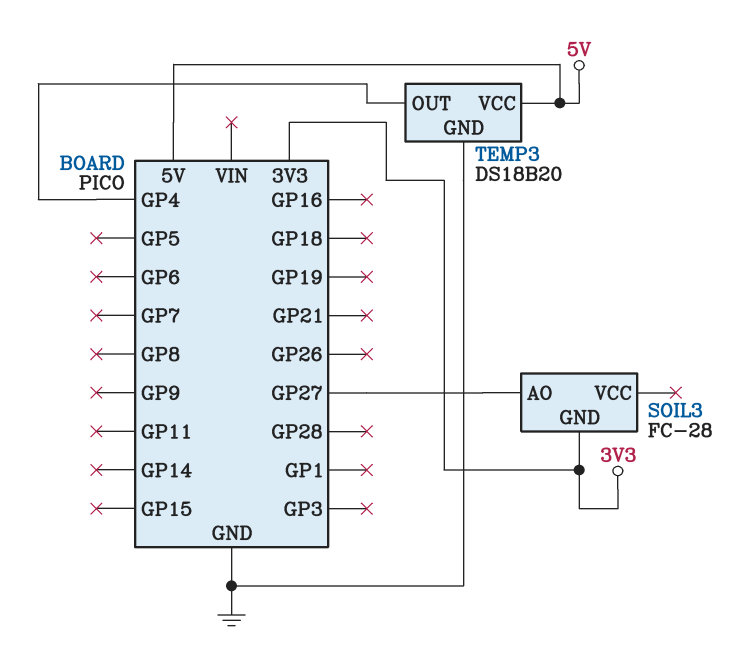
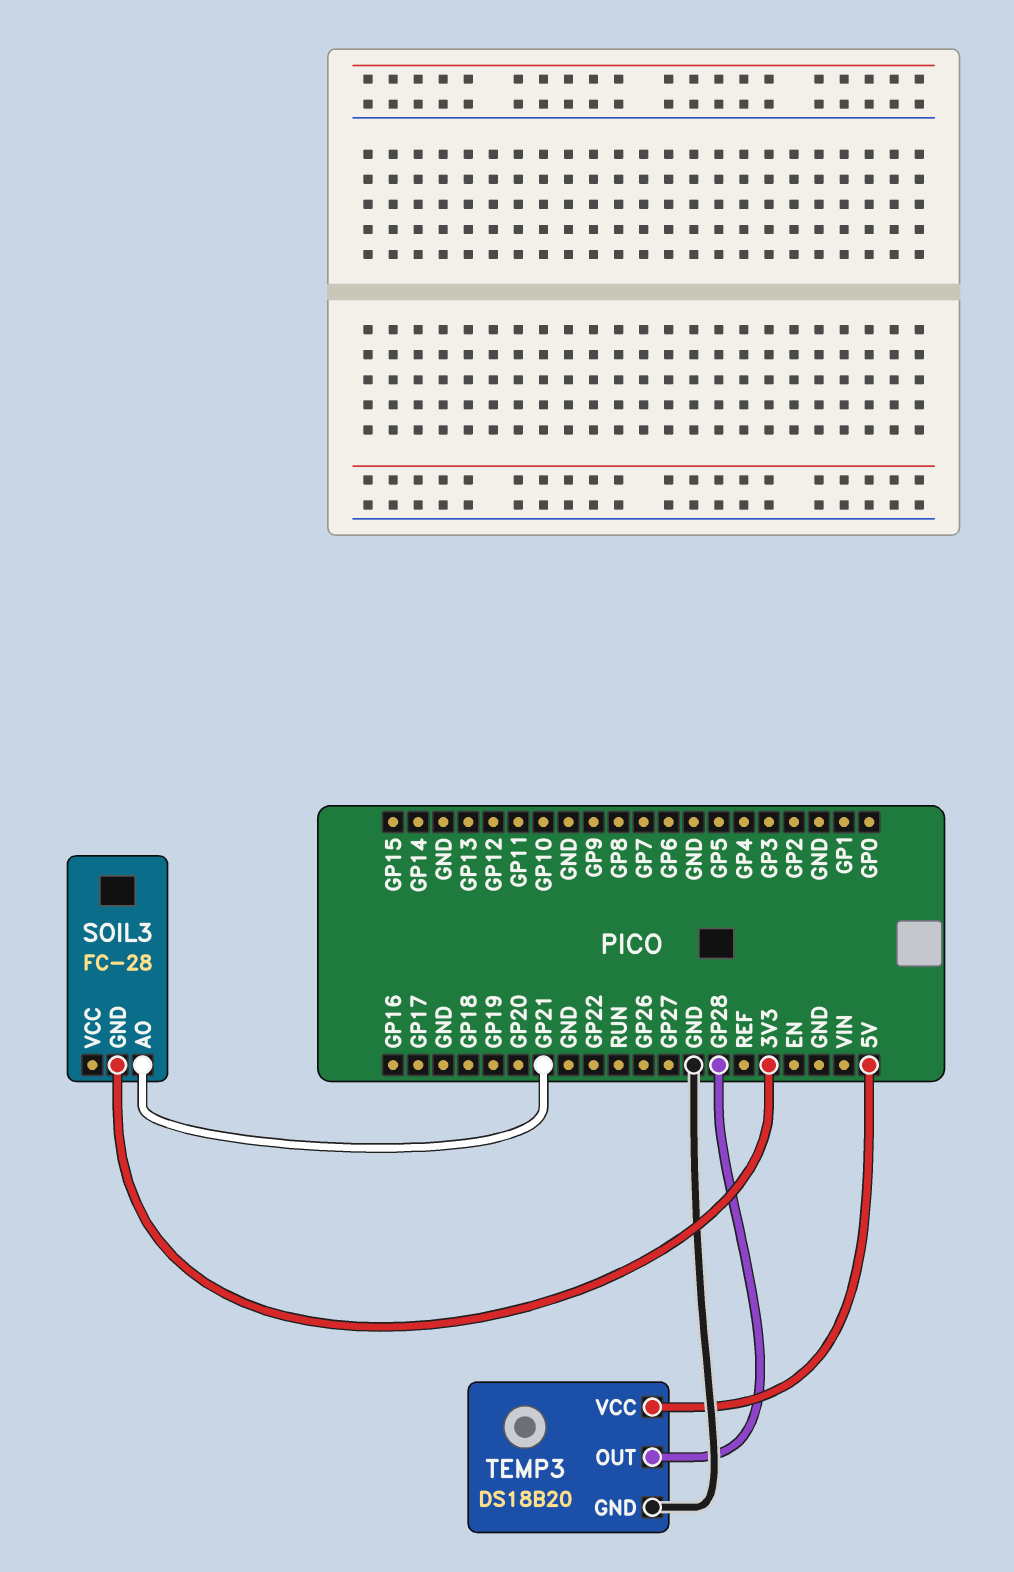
SOIL3 pin AO: GP27 -> GP21
TEMP3 pin OUT: GP4 -> GP28

